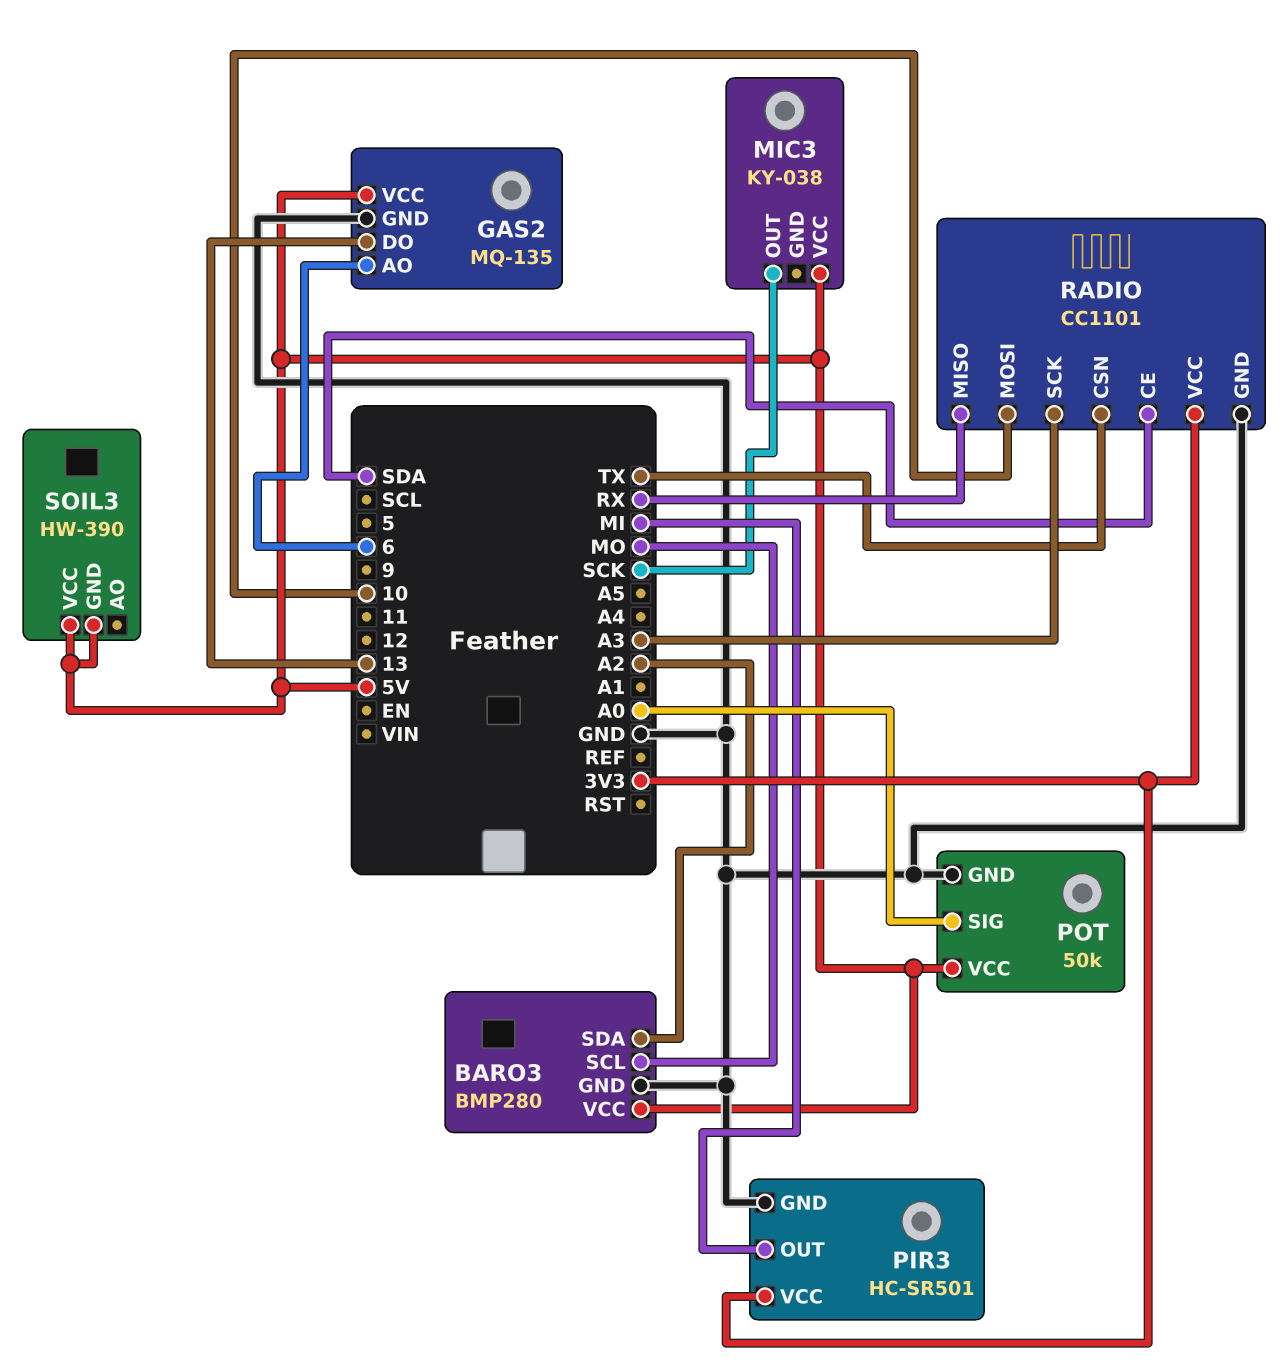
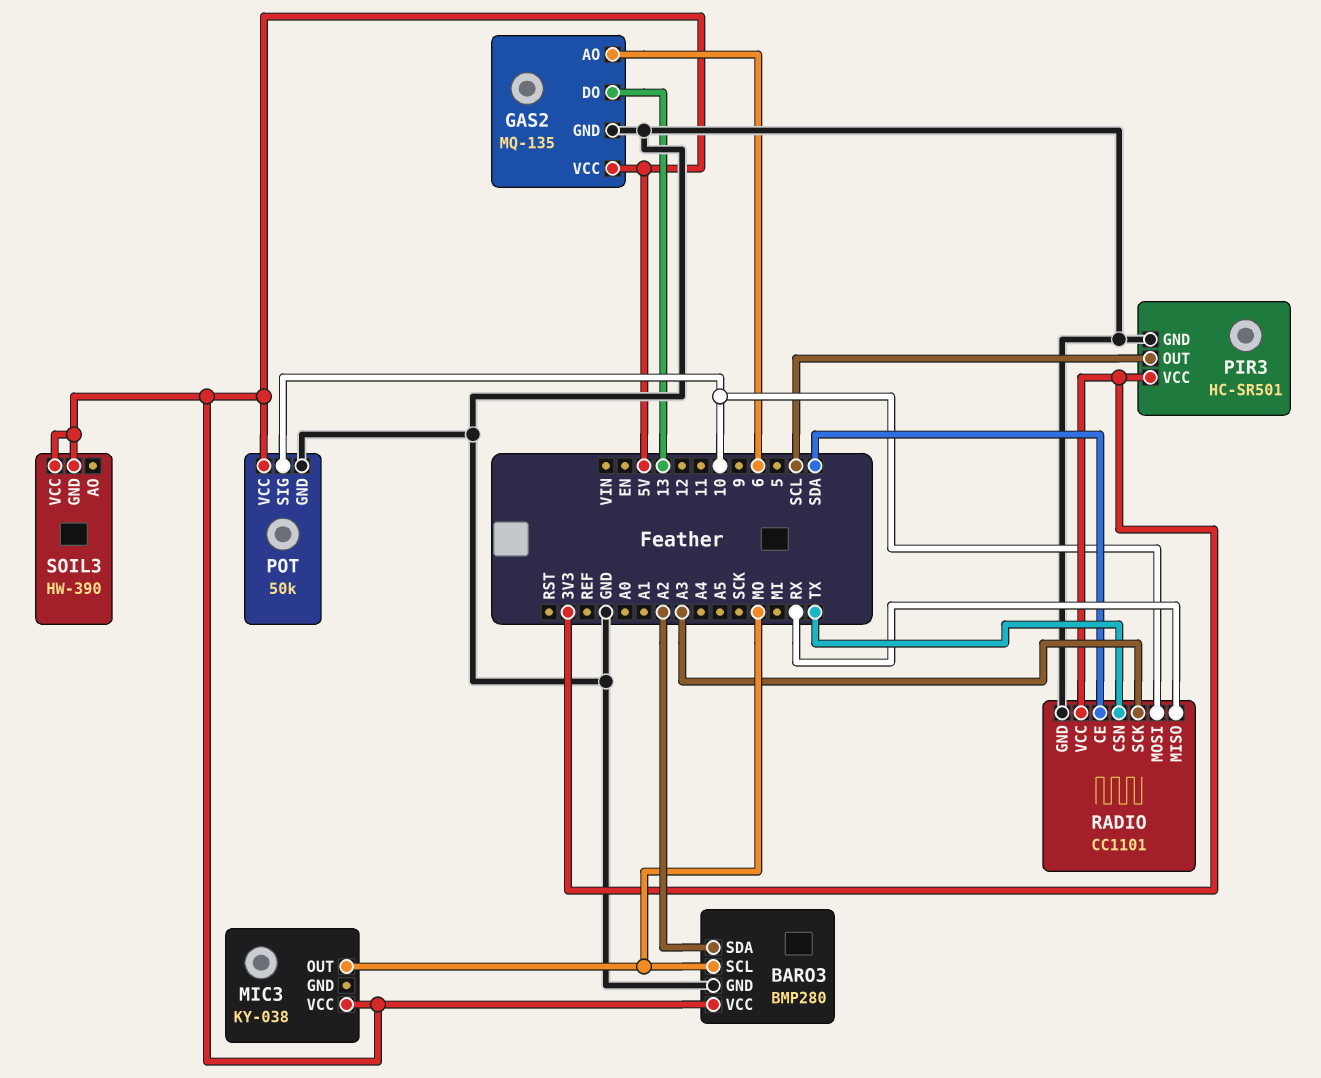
MIC3 pin OUT: SCK -> MO
PIR3 pin OUT: MI -> SCL
POT pin SIG: A0 -> 10

